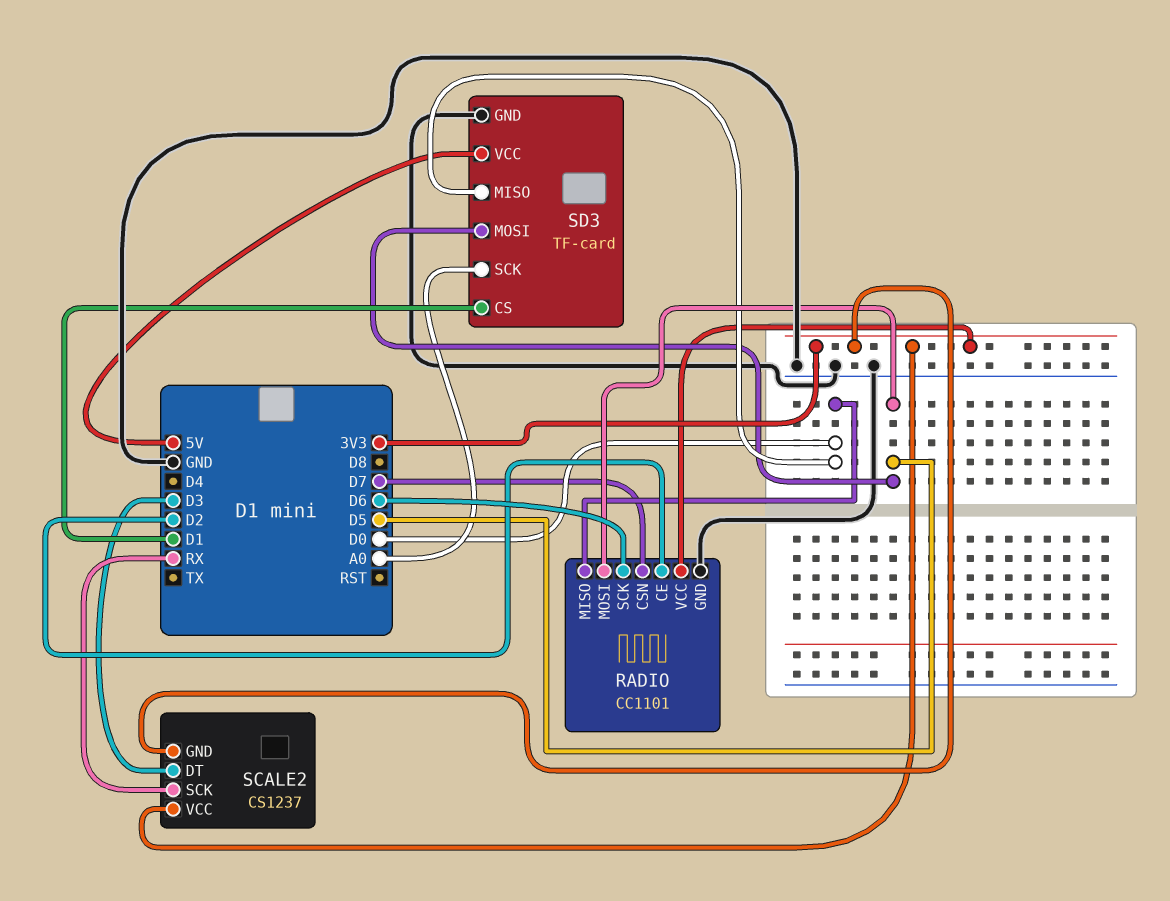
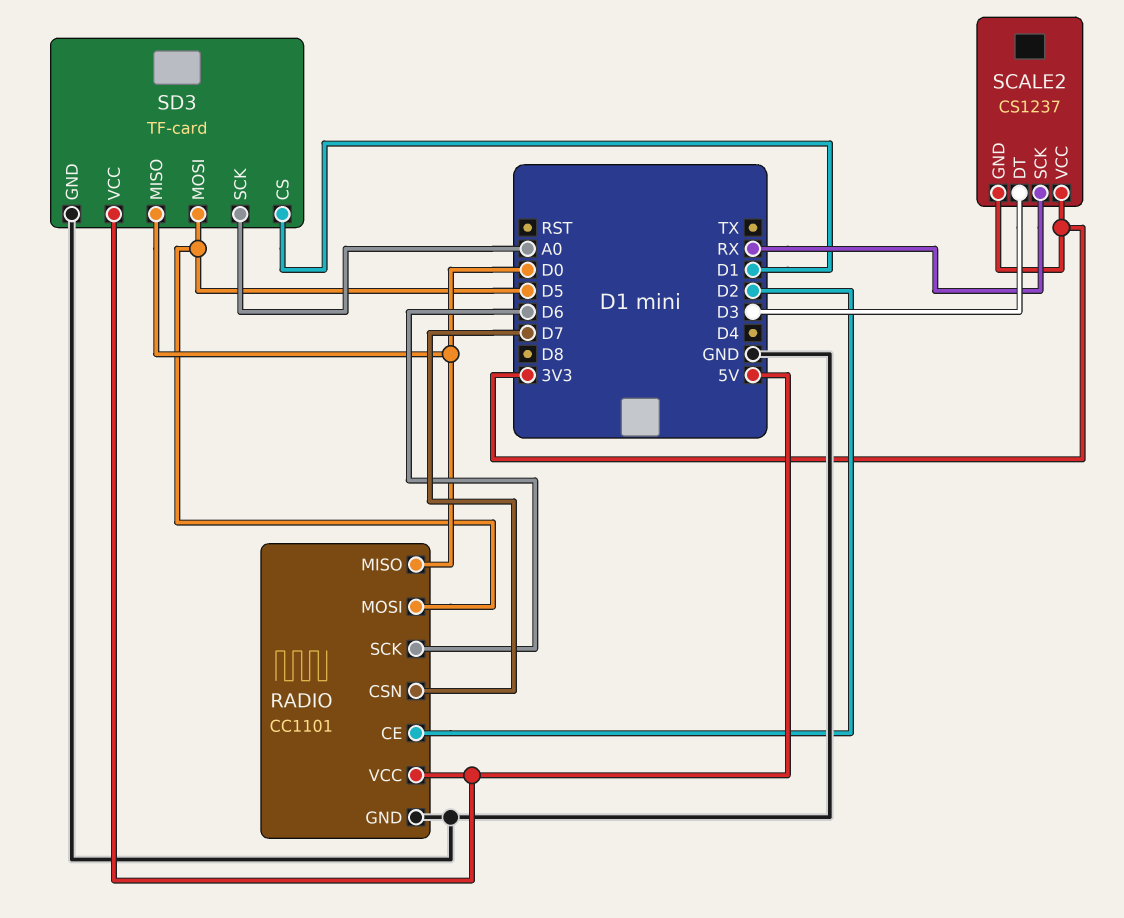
RADIO pin VCC: 3V3 -> 5V

